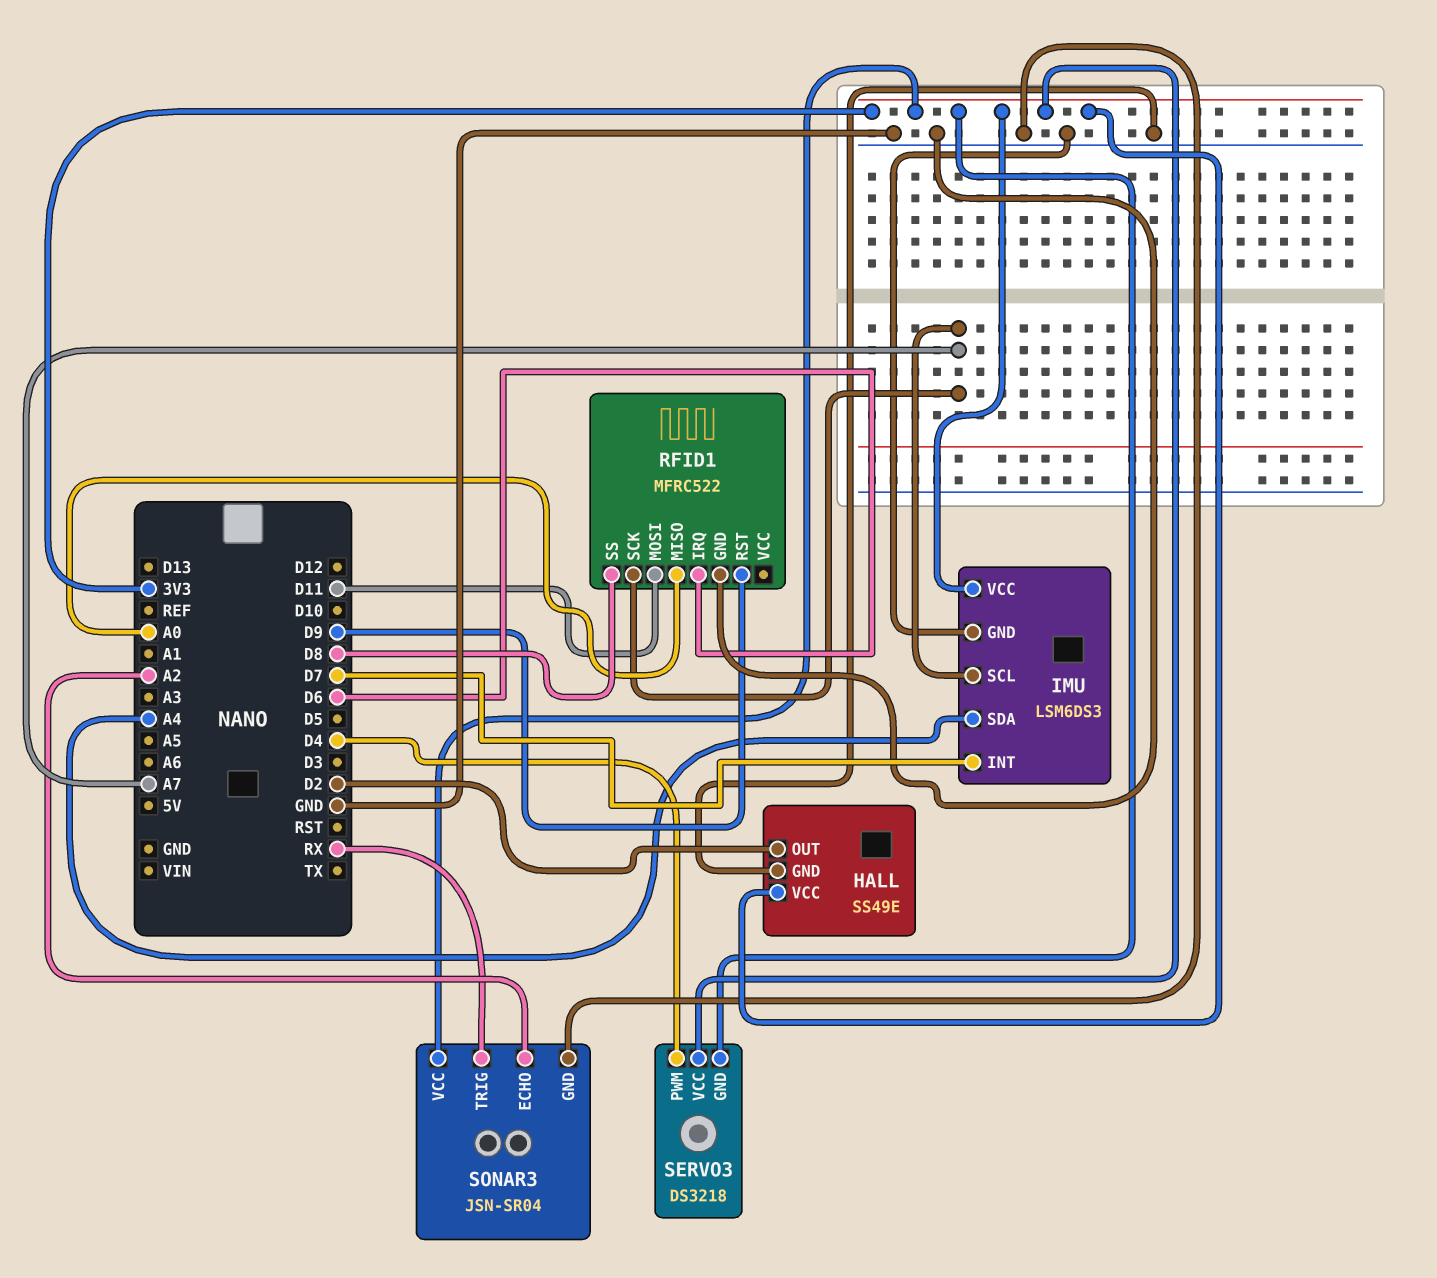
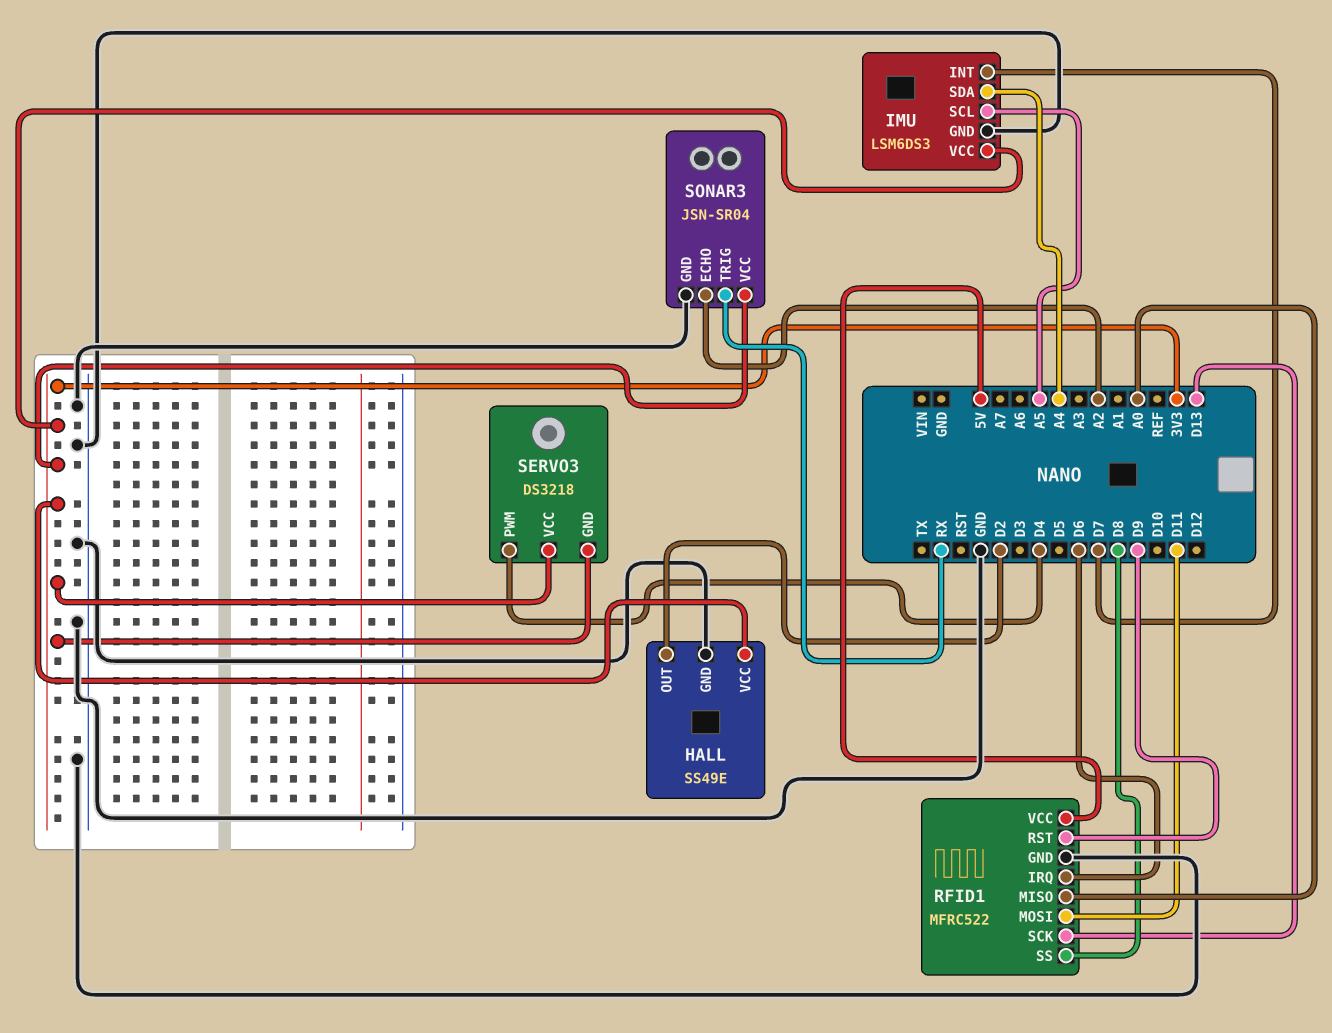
IMU pin SCL: A7 -> A5
RFID1 pin SCK: A7 -> D13
RFID1 pin VCC: none -> 5V

